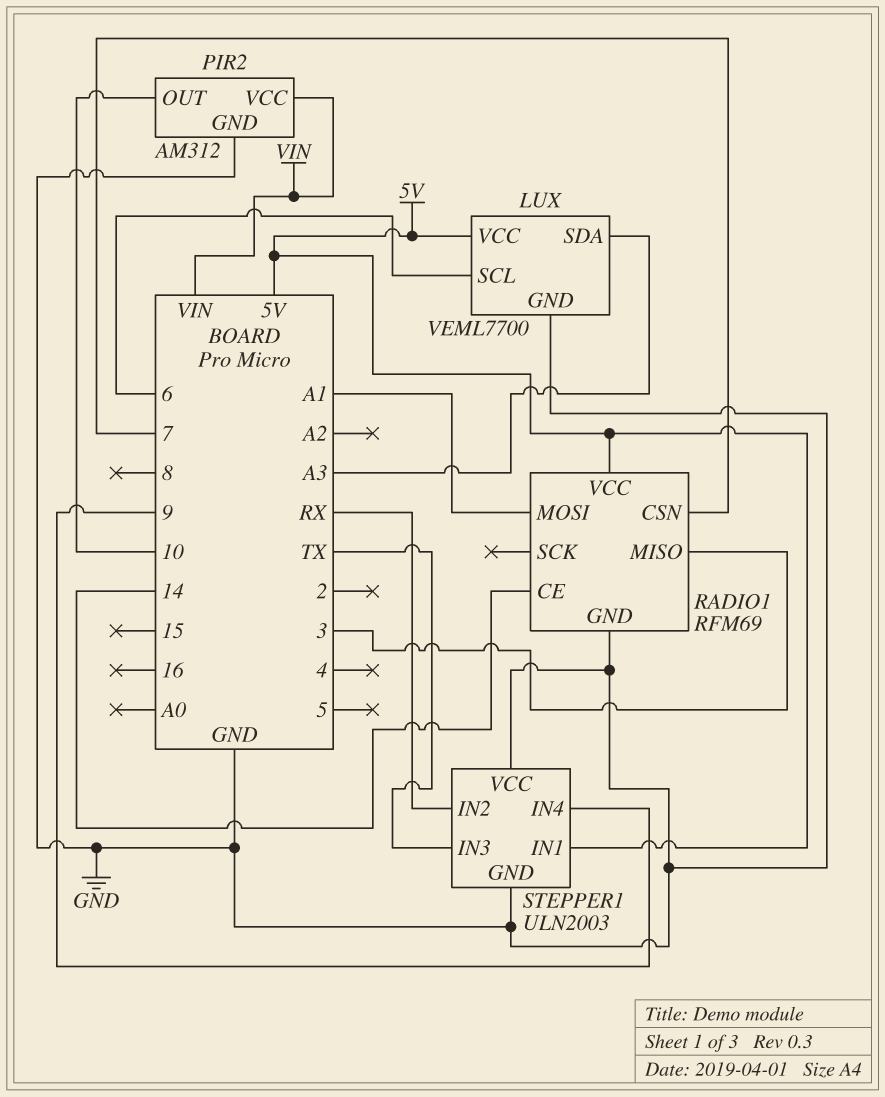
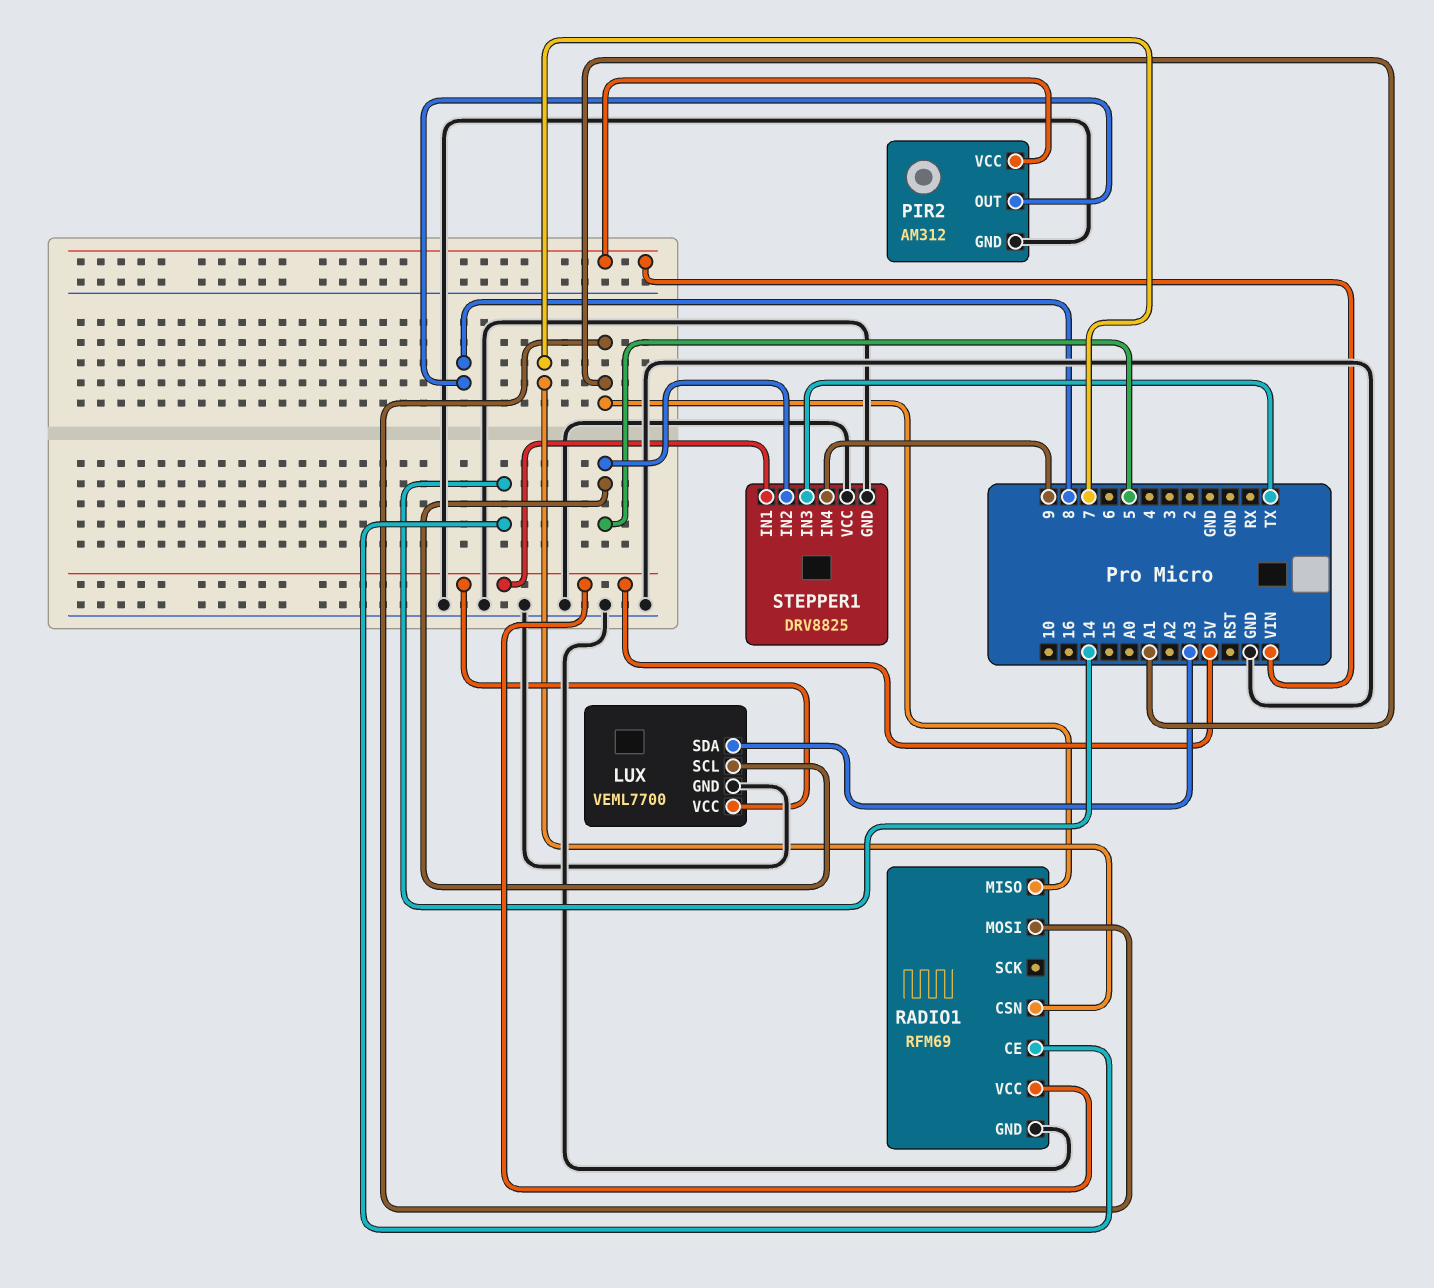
LUX pin SCL: 6 -> 5
PIR2 pin OUT: 10 -> 8
RADIO1 pin MISO: 3 -> A1
STEPPER1: ULN2003 -> DRV8825
STEPPER1 pin IN2: RX -> 5

